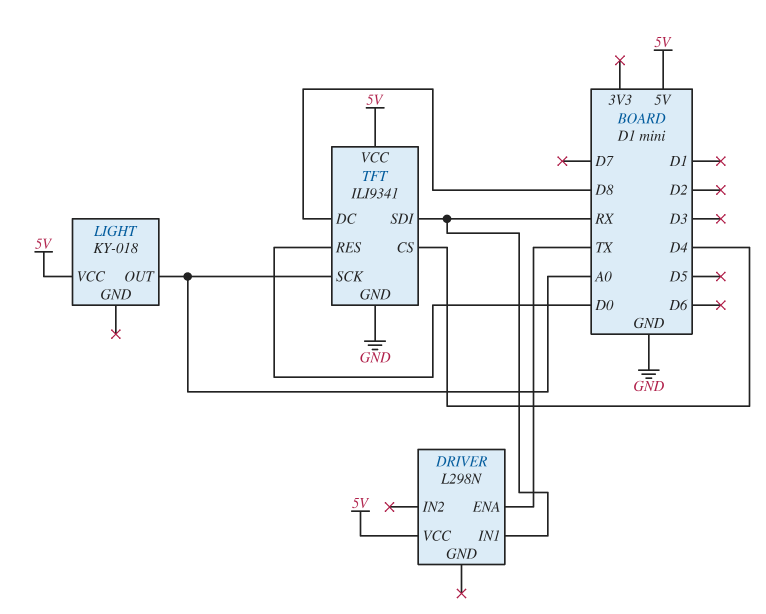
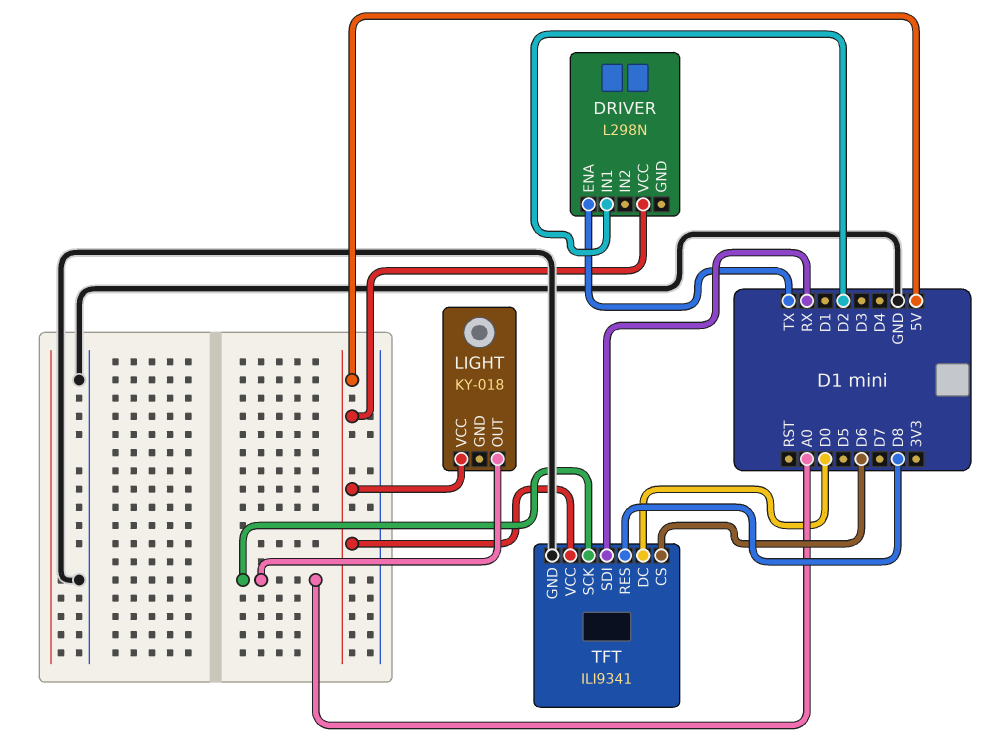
DRIVER pin IN1: RX -> D2
TFT pin CS: D4 -> D6
TFT pin DC: D8 -> D0
TFT pin RES: D0 -> D8

